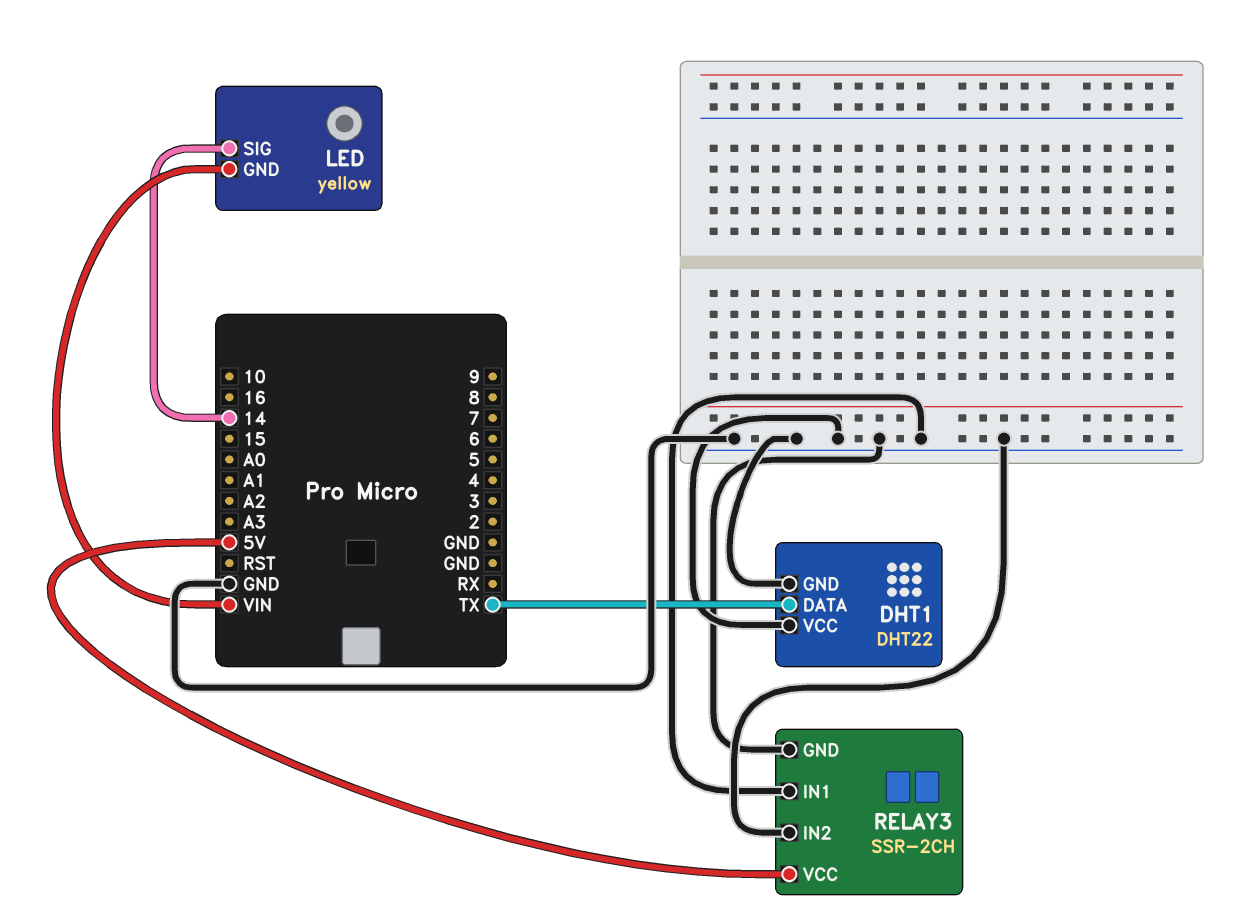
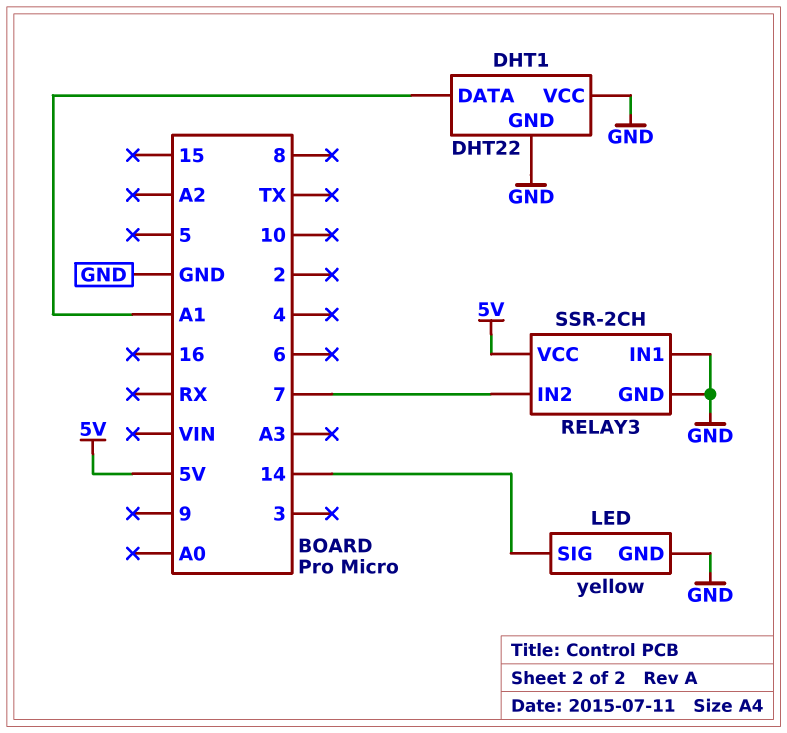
DHT1 pin DATA: TX -> A1
LED pin GND: VIN -> GND
RELAY3 pin IN2: GND -> 7

